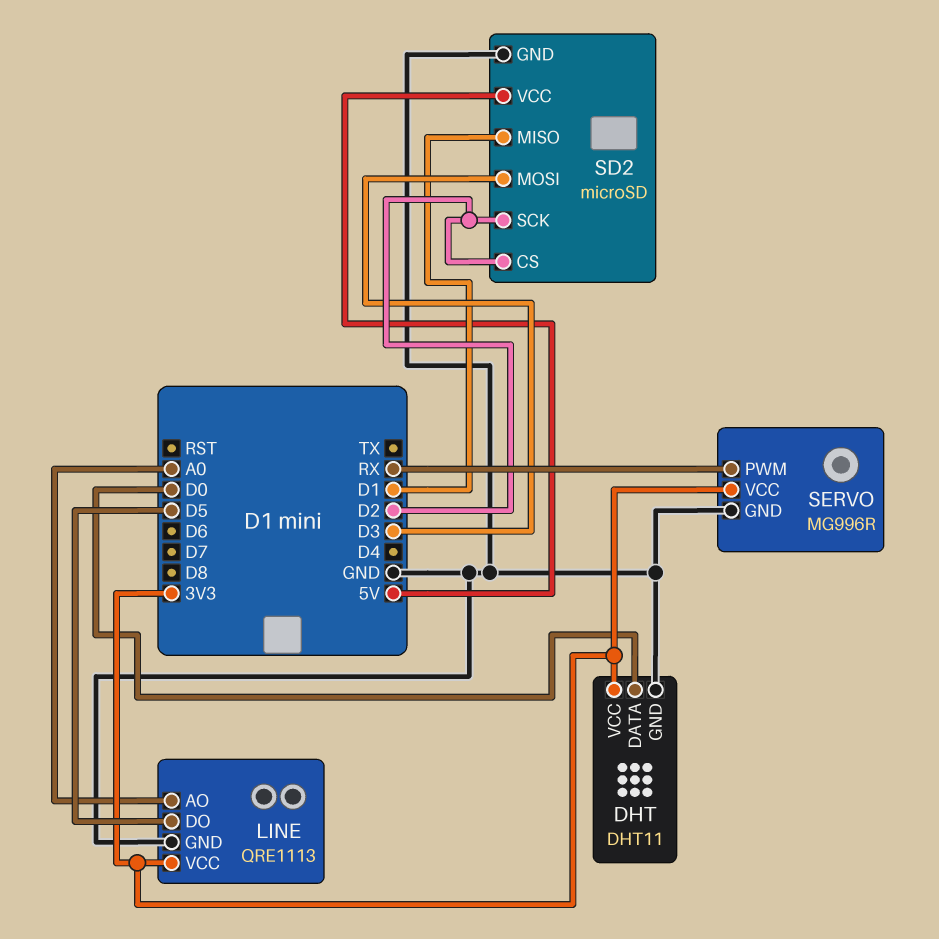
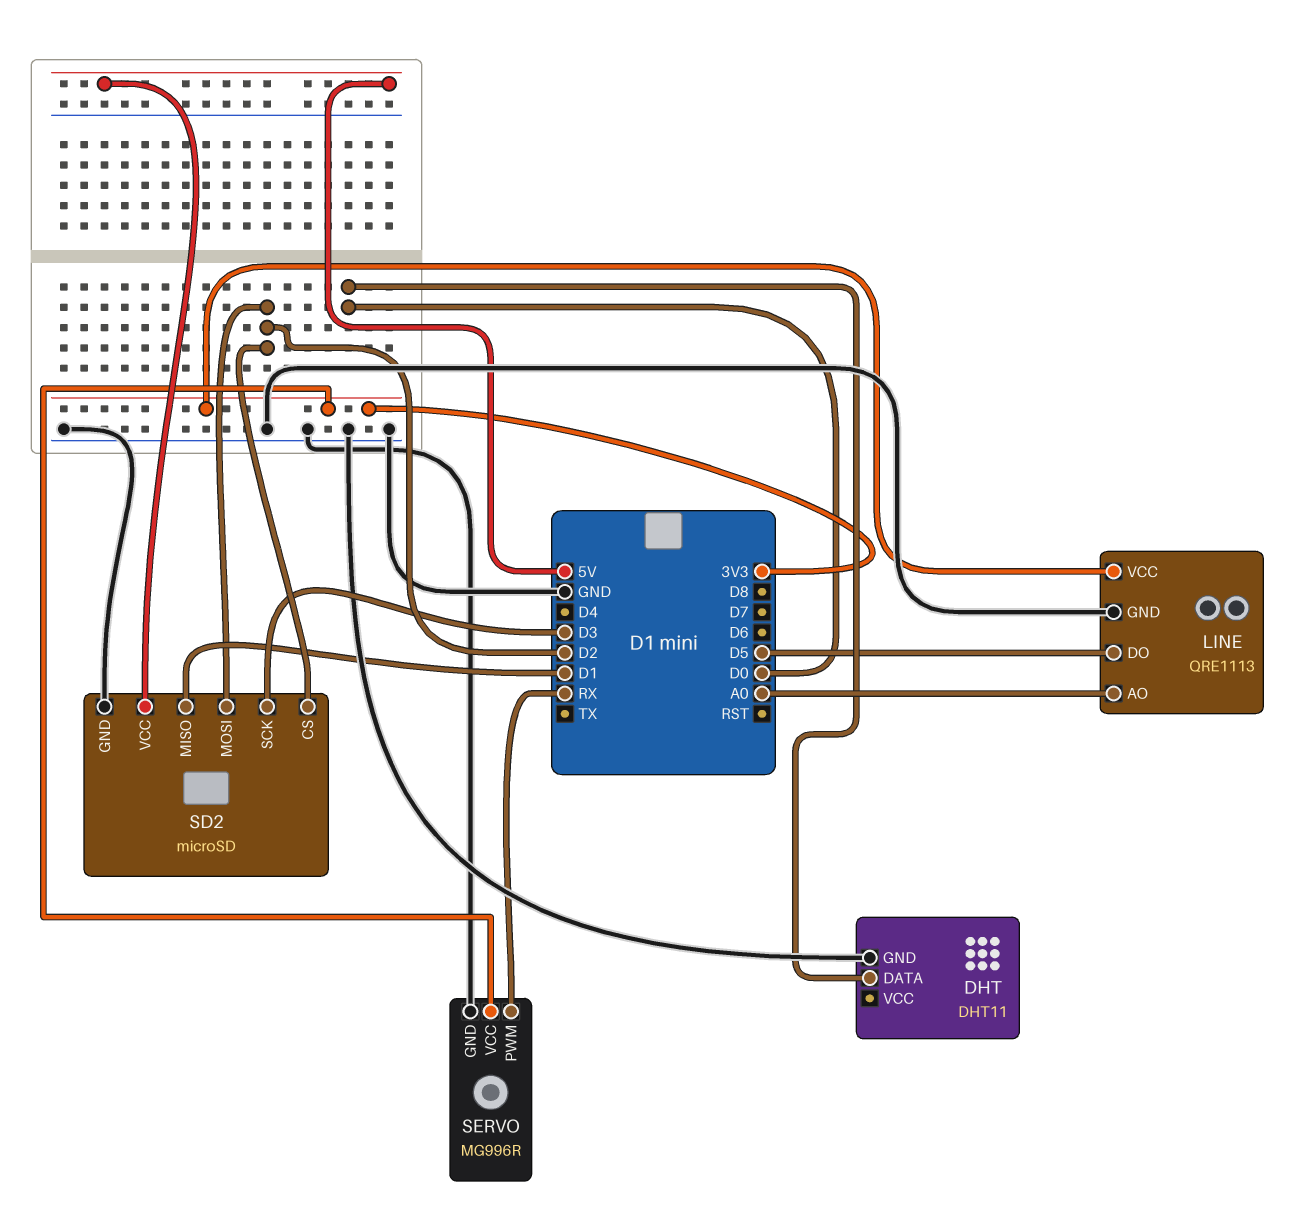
DHT pin VCC: 3V3 -> none
SD2 pin MOSI: D3 -> D2
SD2 pin SCK: D2 -> D3

